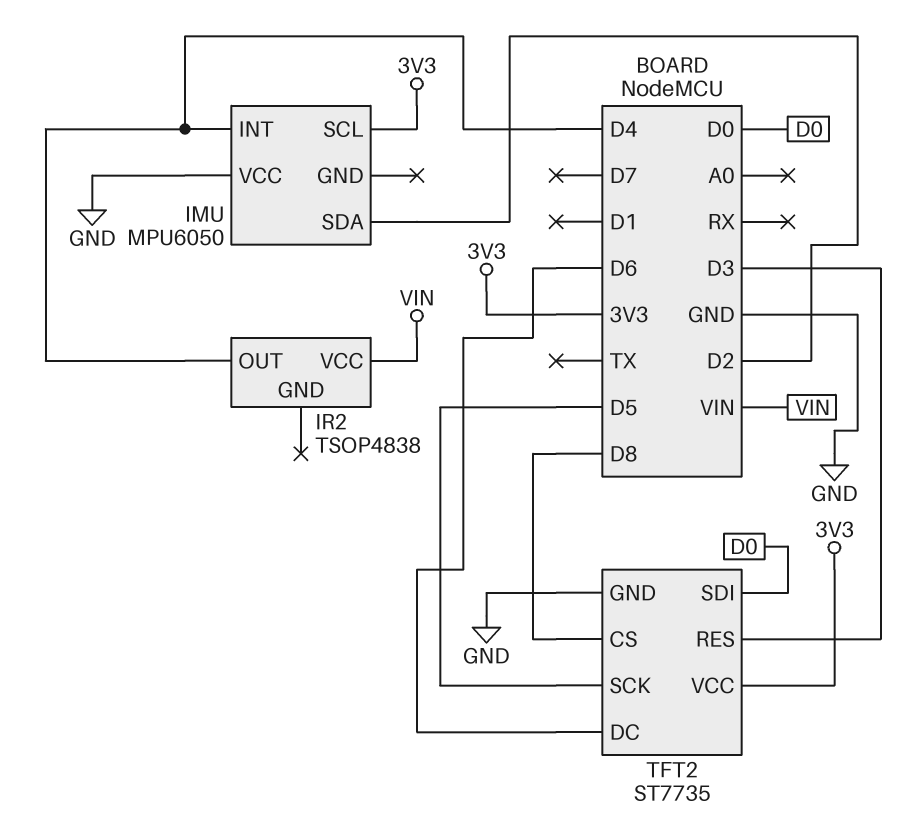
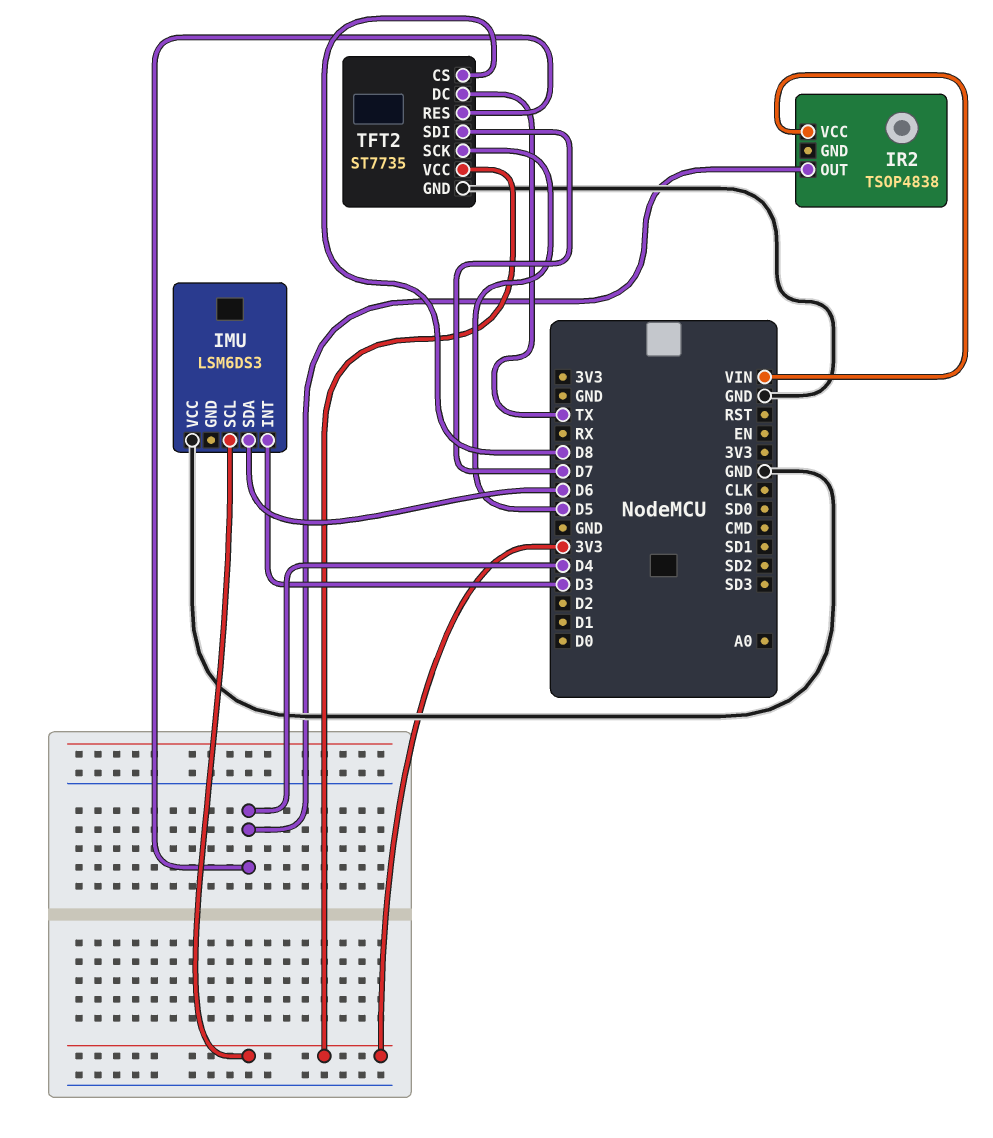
IMU: MPU6050 -> LSM6DS3
IMU pin INT: D4 -> D3
IMU pin SDA: D2 -> D6
TFT2 pin DC: D6 -> TX
TFT2 pin RES: D3 -> D4
TFT2 pin SDI: D0 -> D7

